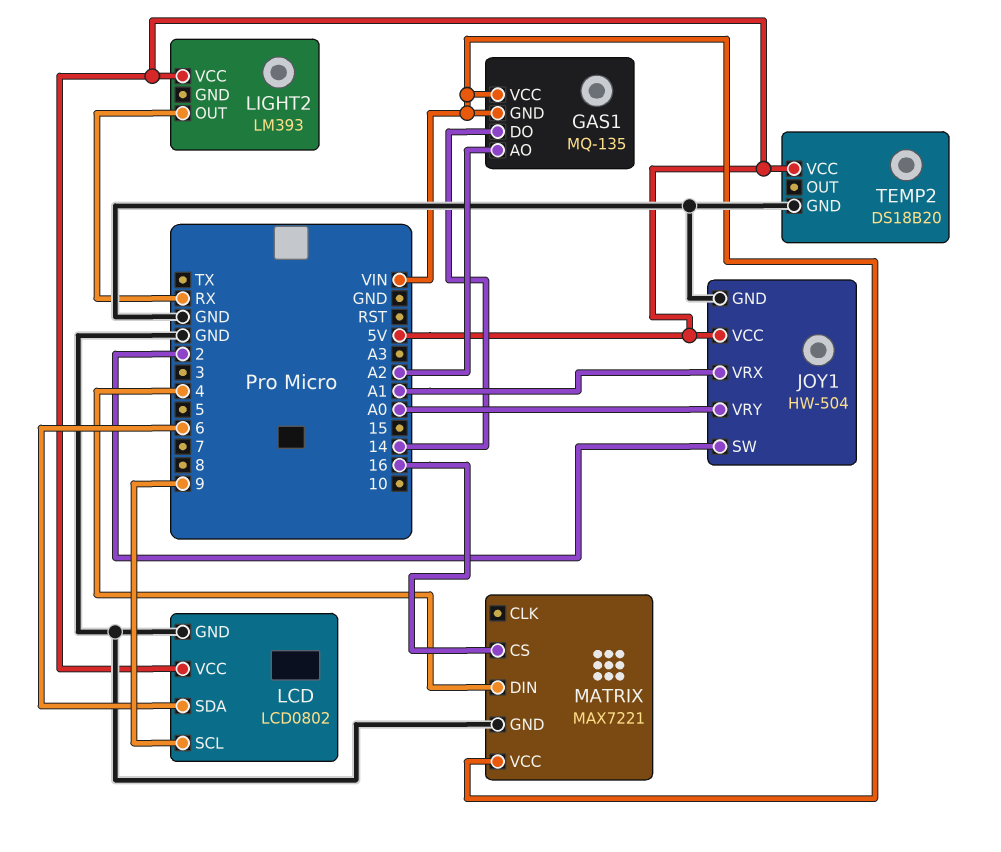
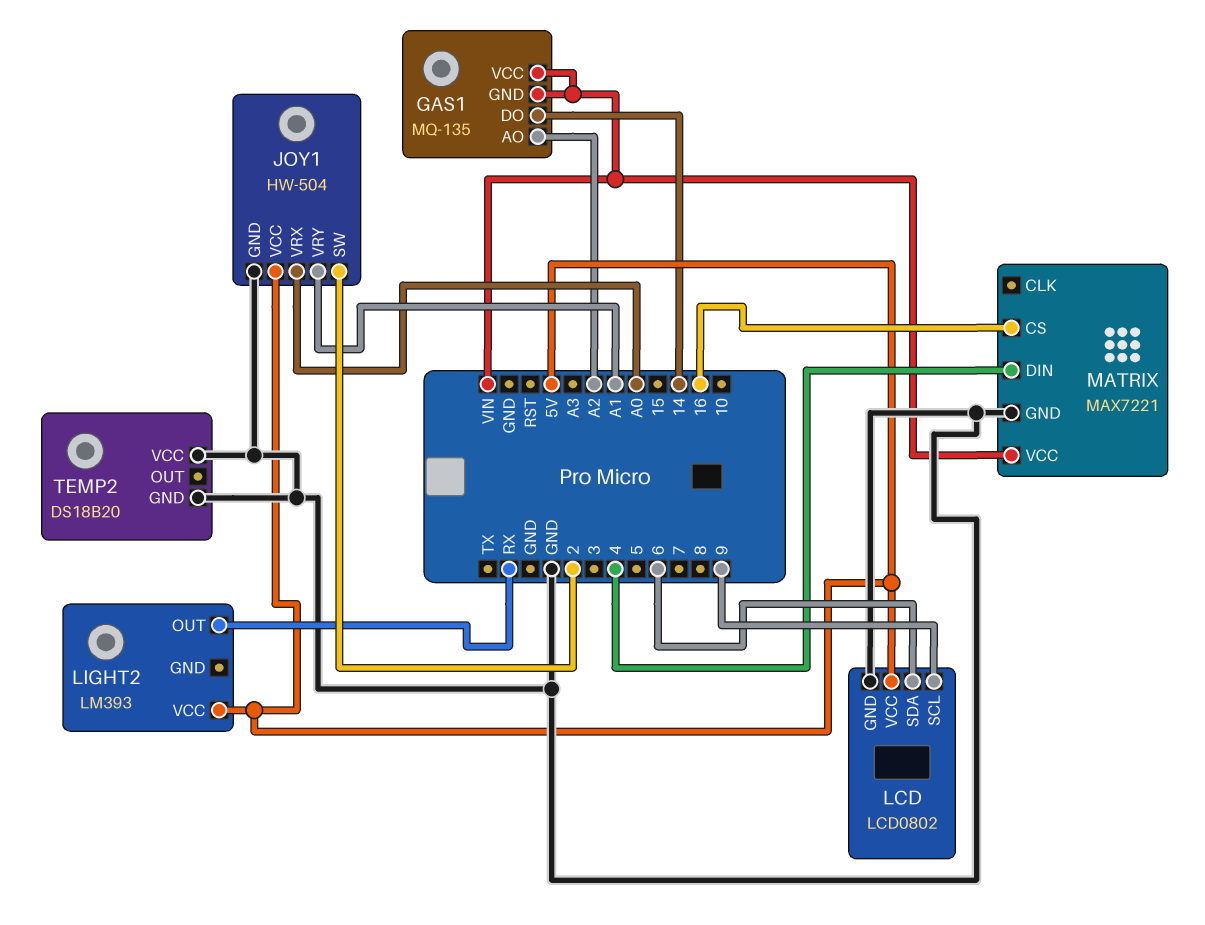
JOY1 pin VRX: A1 -> A0
JOY1 pin VRY: A0 -> A1
TEMP2 pin VCC: 5V -> GND

